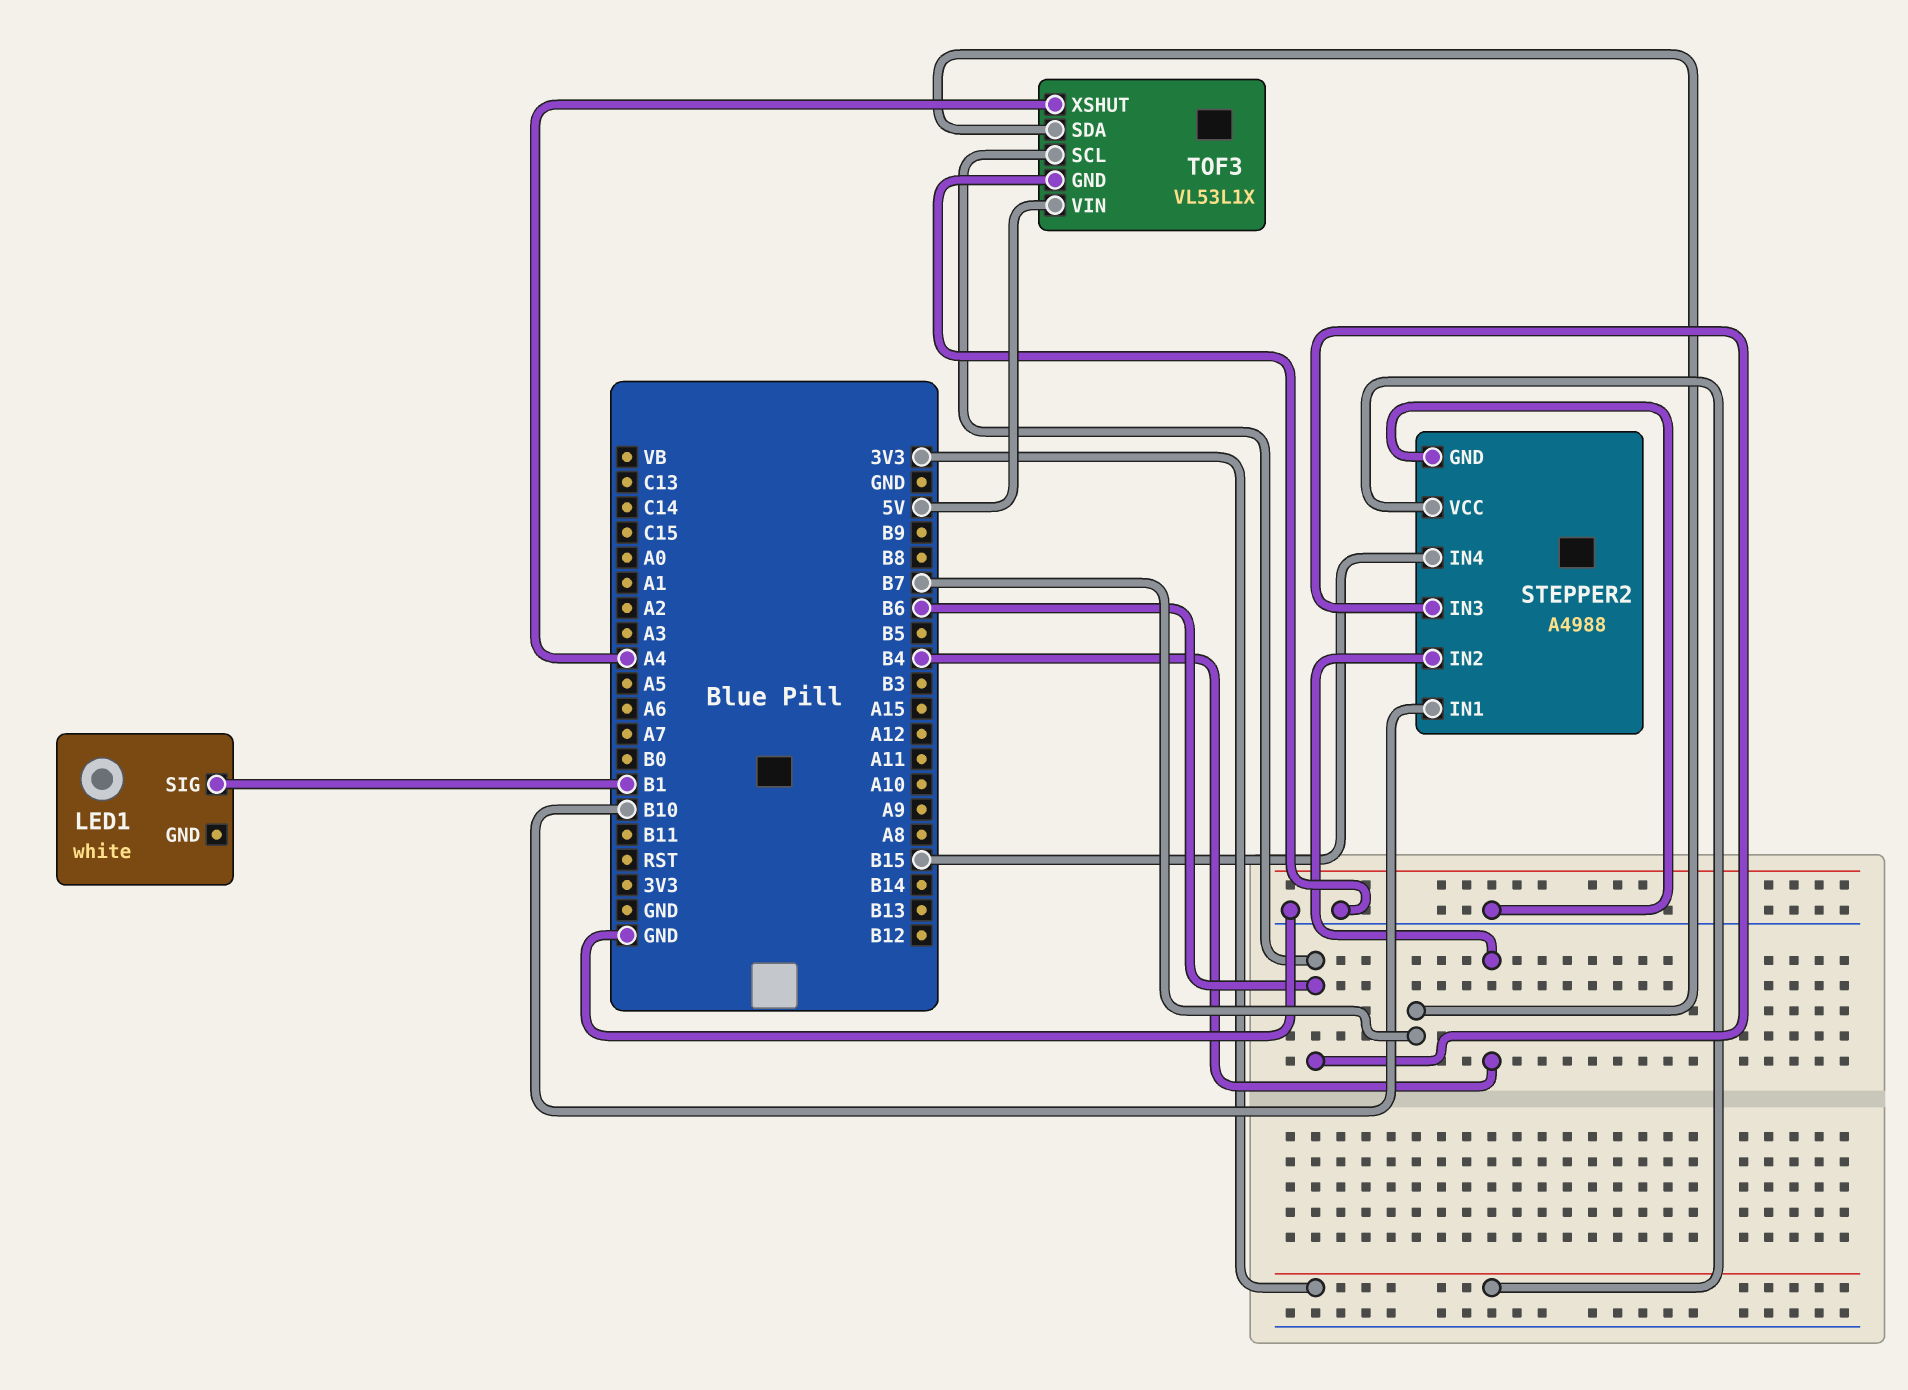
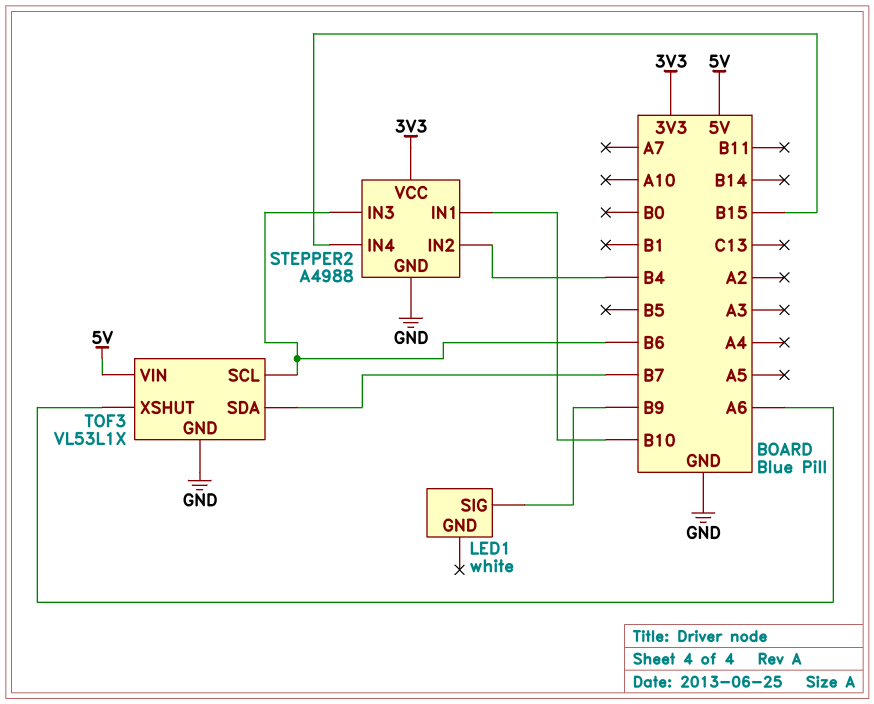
LED1 pin SIG: B1 -> B9
TOF3 pin XSHUT: A4 -> A6

